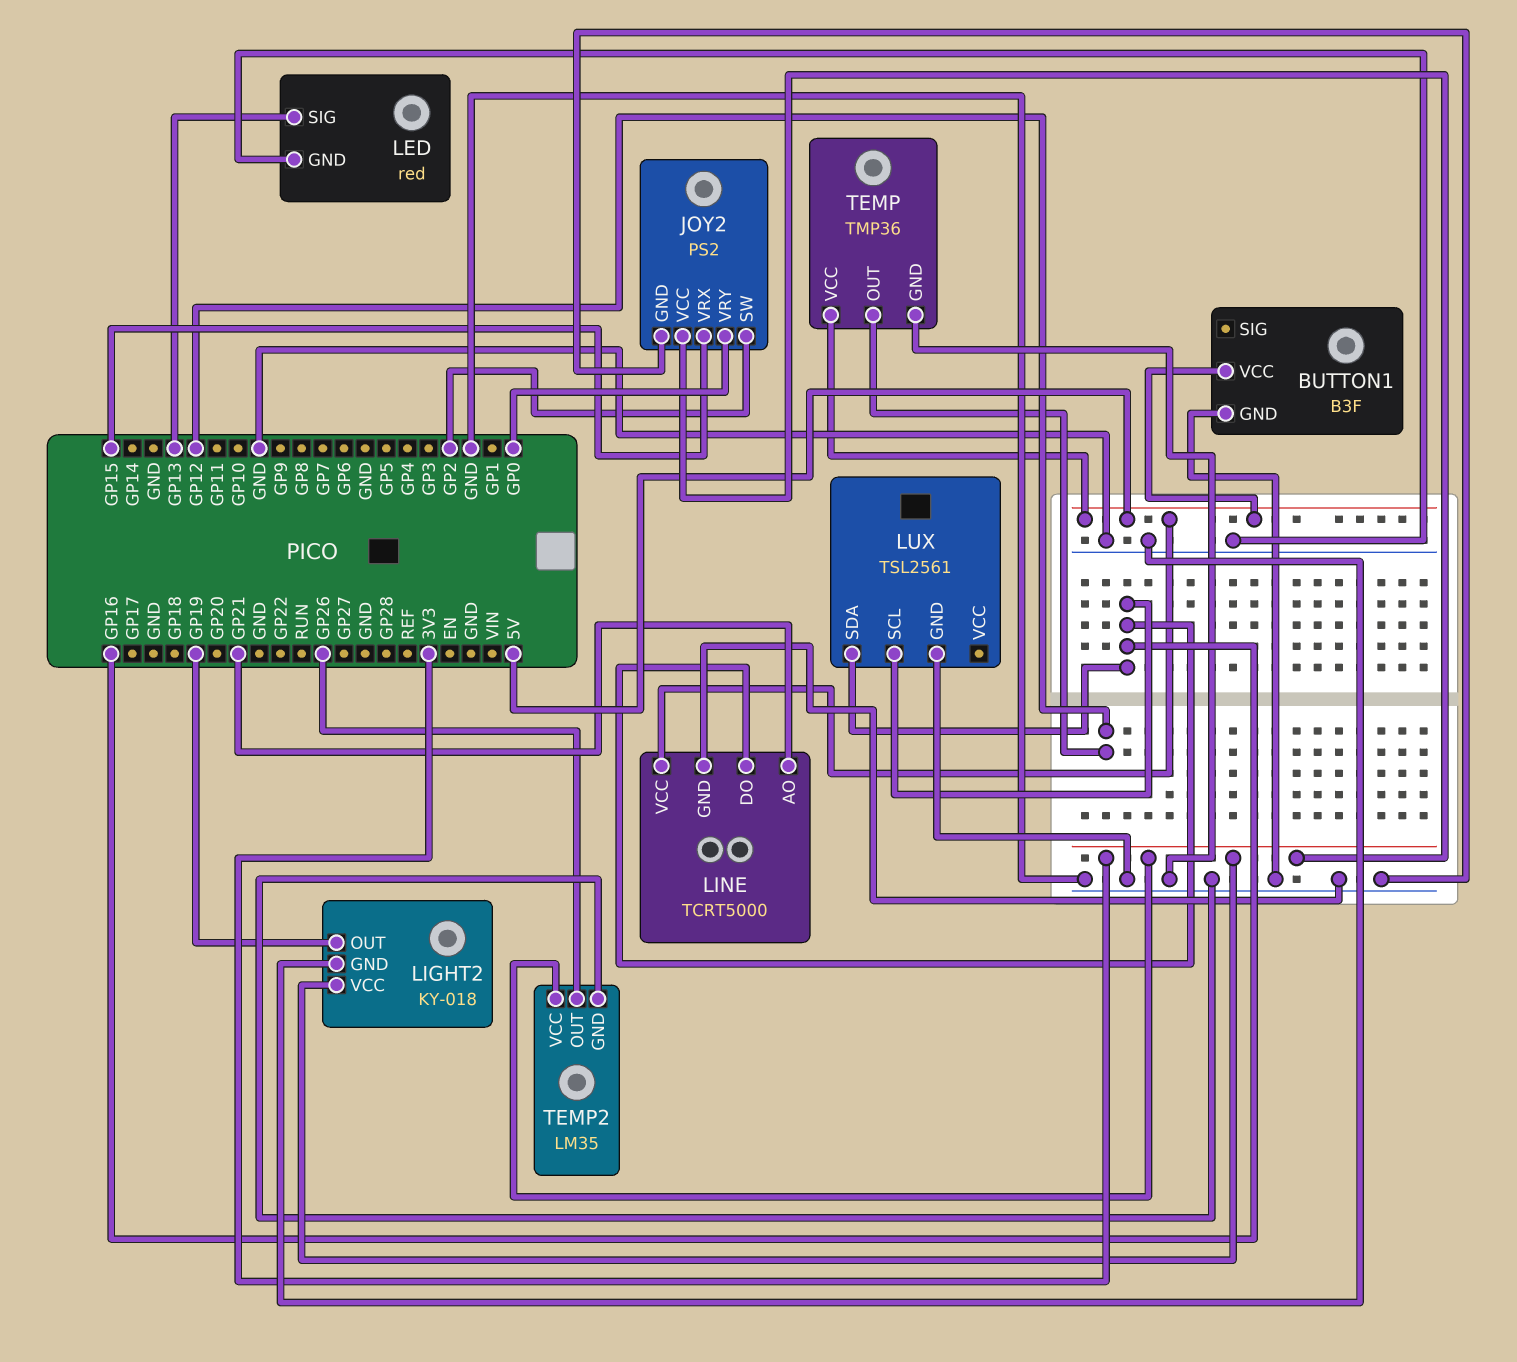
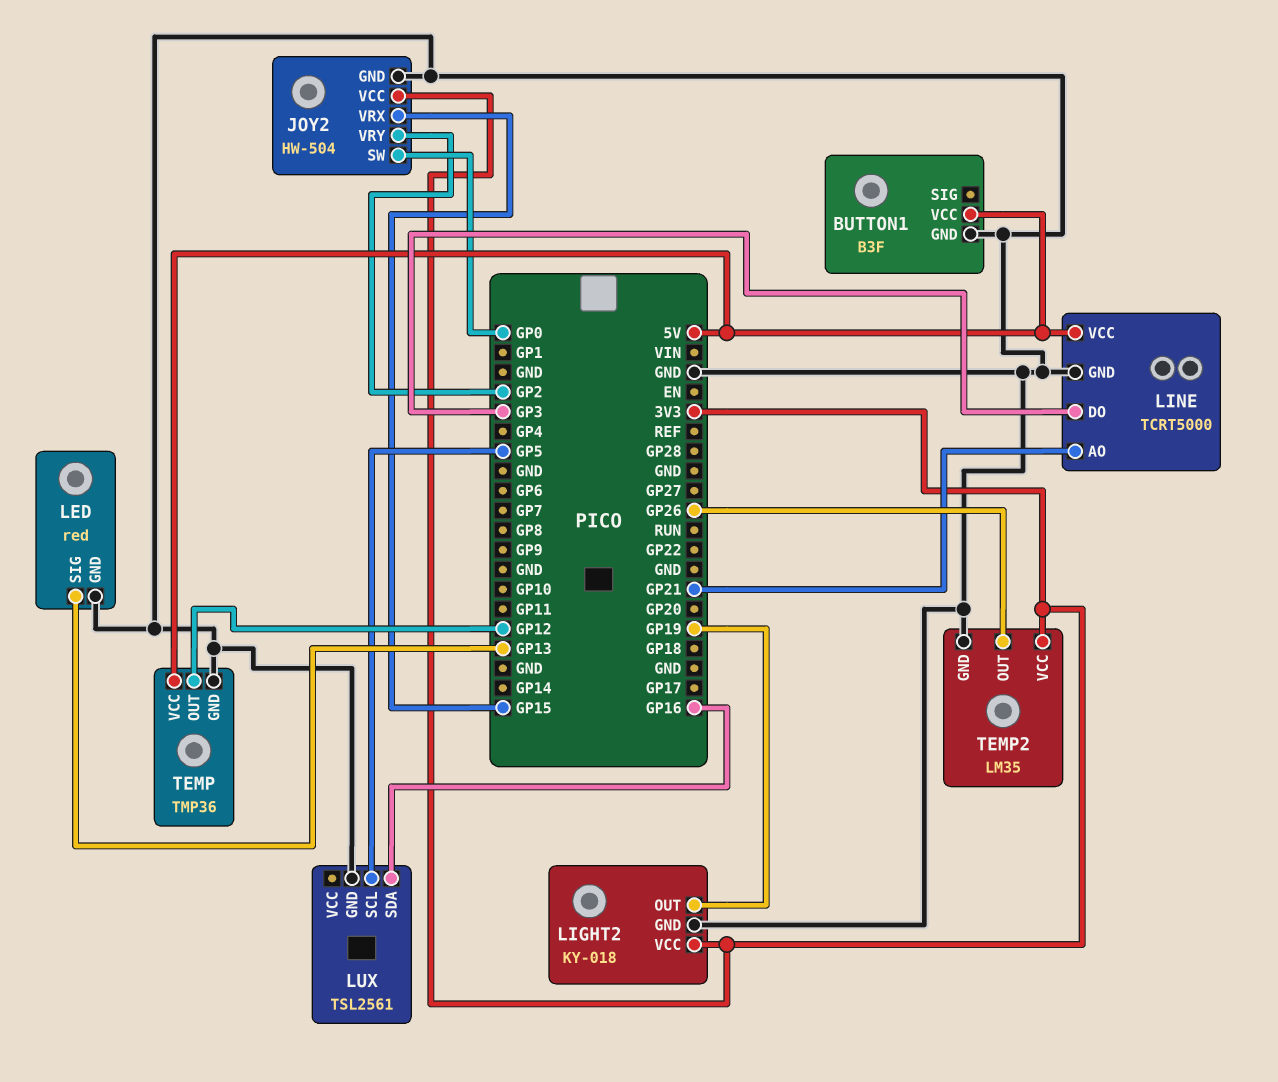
JOY2: PS2 -> HW-504
JOY2 pin SW: GP2 -> GP0
JOY2 pin VRY: GP0 -> GP2
LINE pin DO: GP16 -> GP3
LUX pin SCL: GP16 -> GP5

